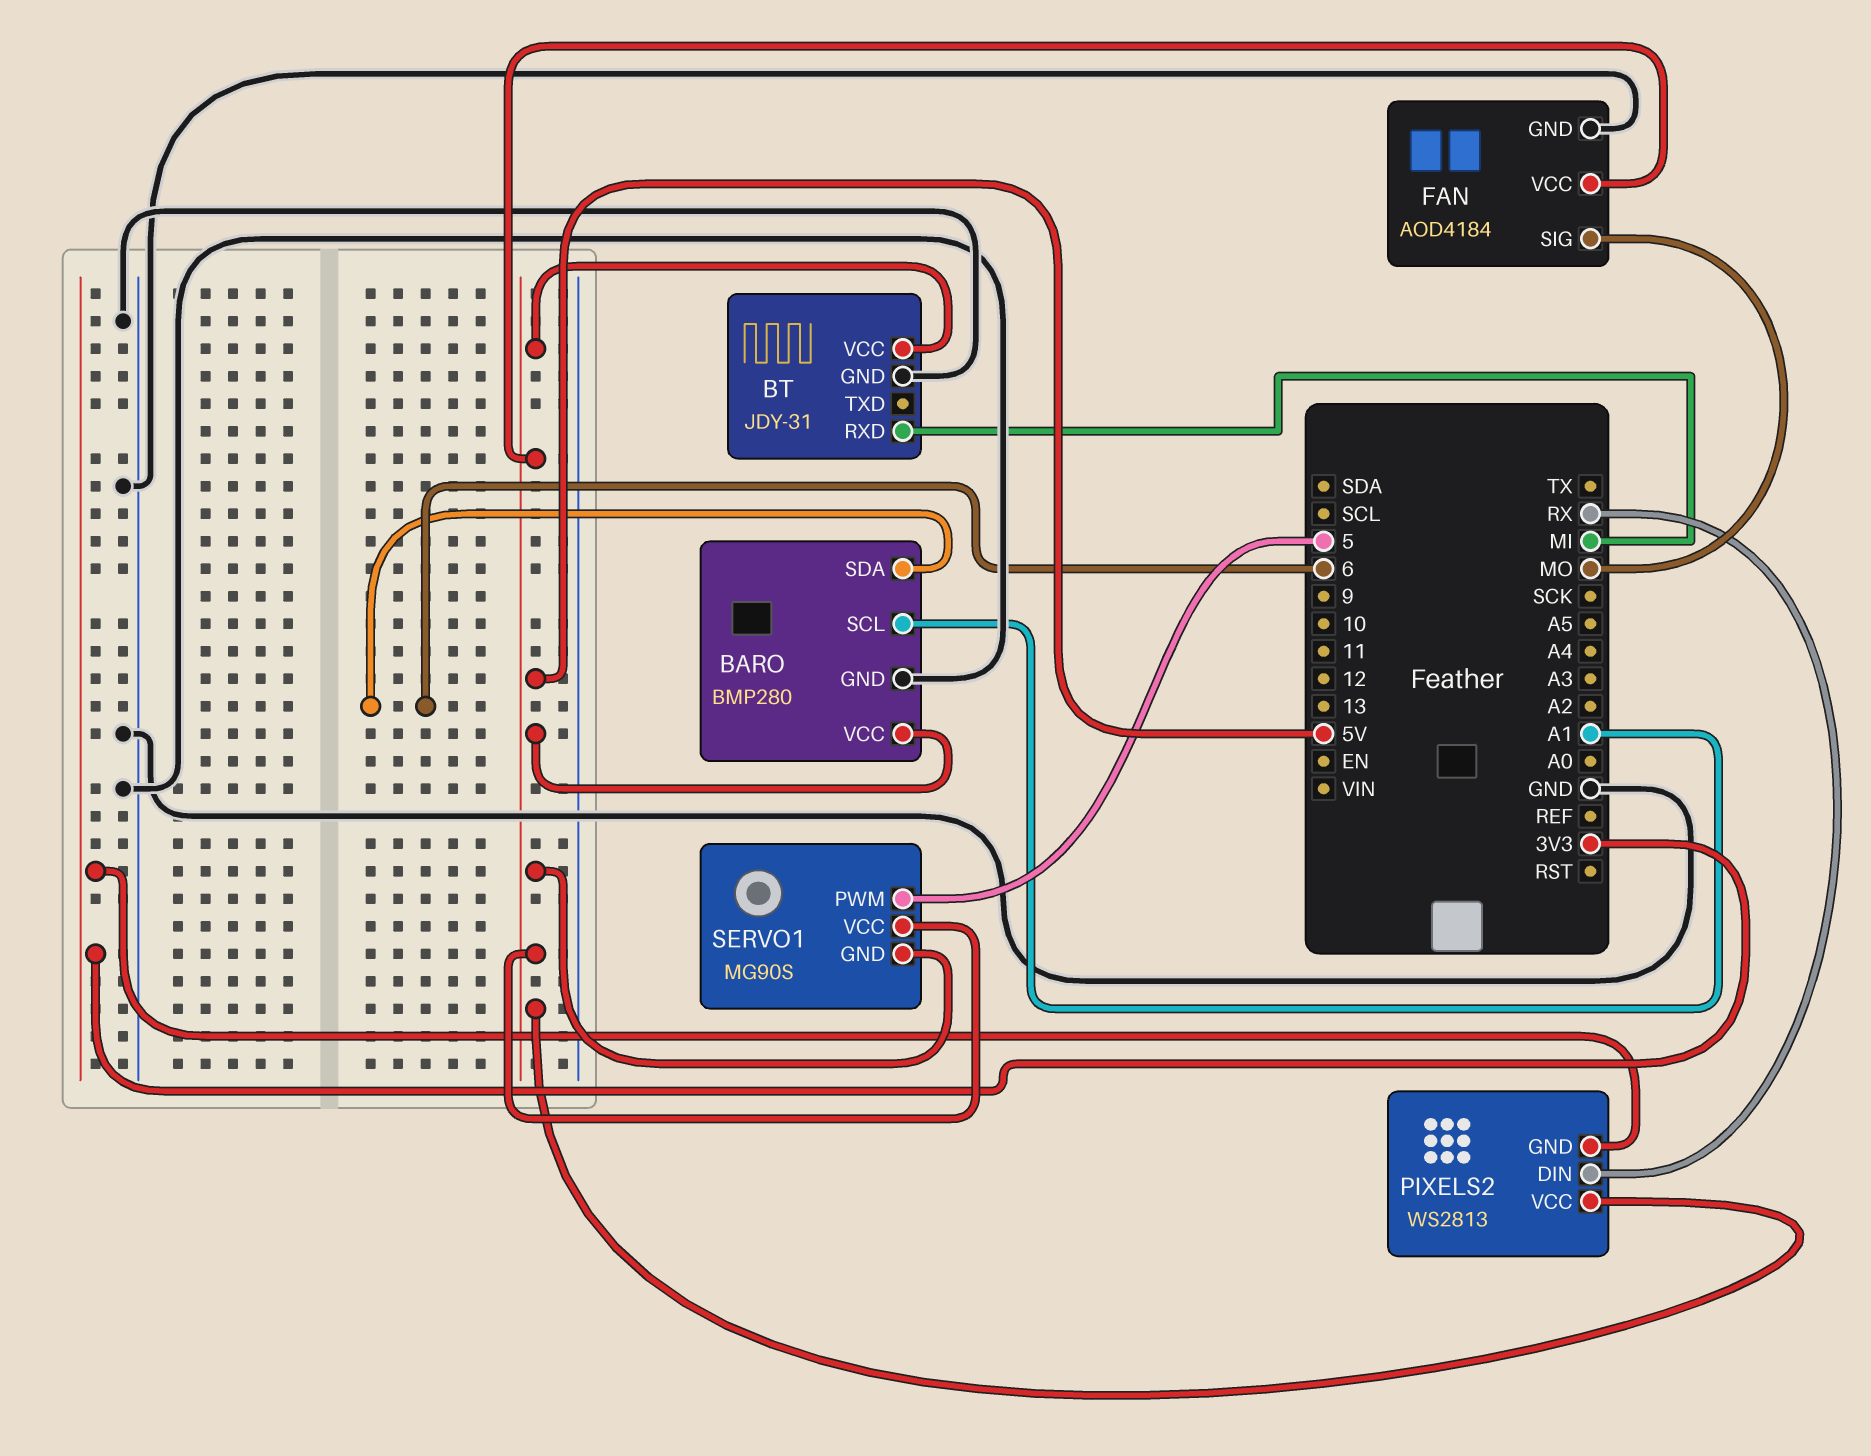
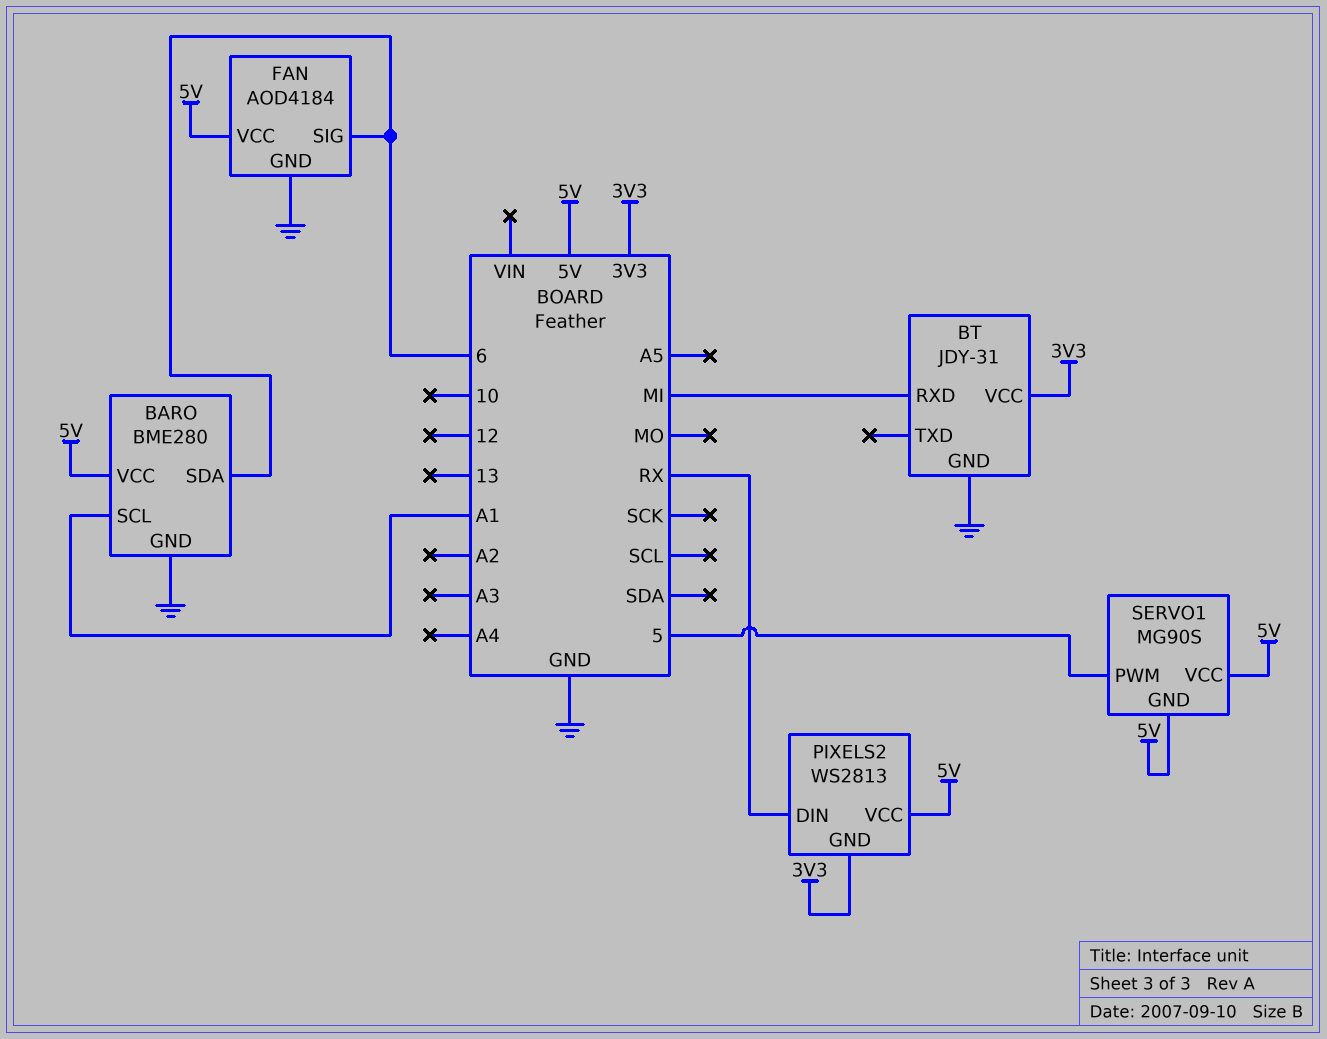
BARO: BMP280 -> BME280
BT pin VCC: 5V -> 3V3
FAN pin SIG: MO -> 6

